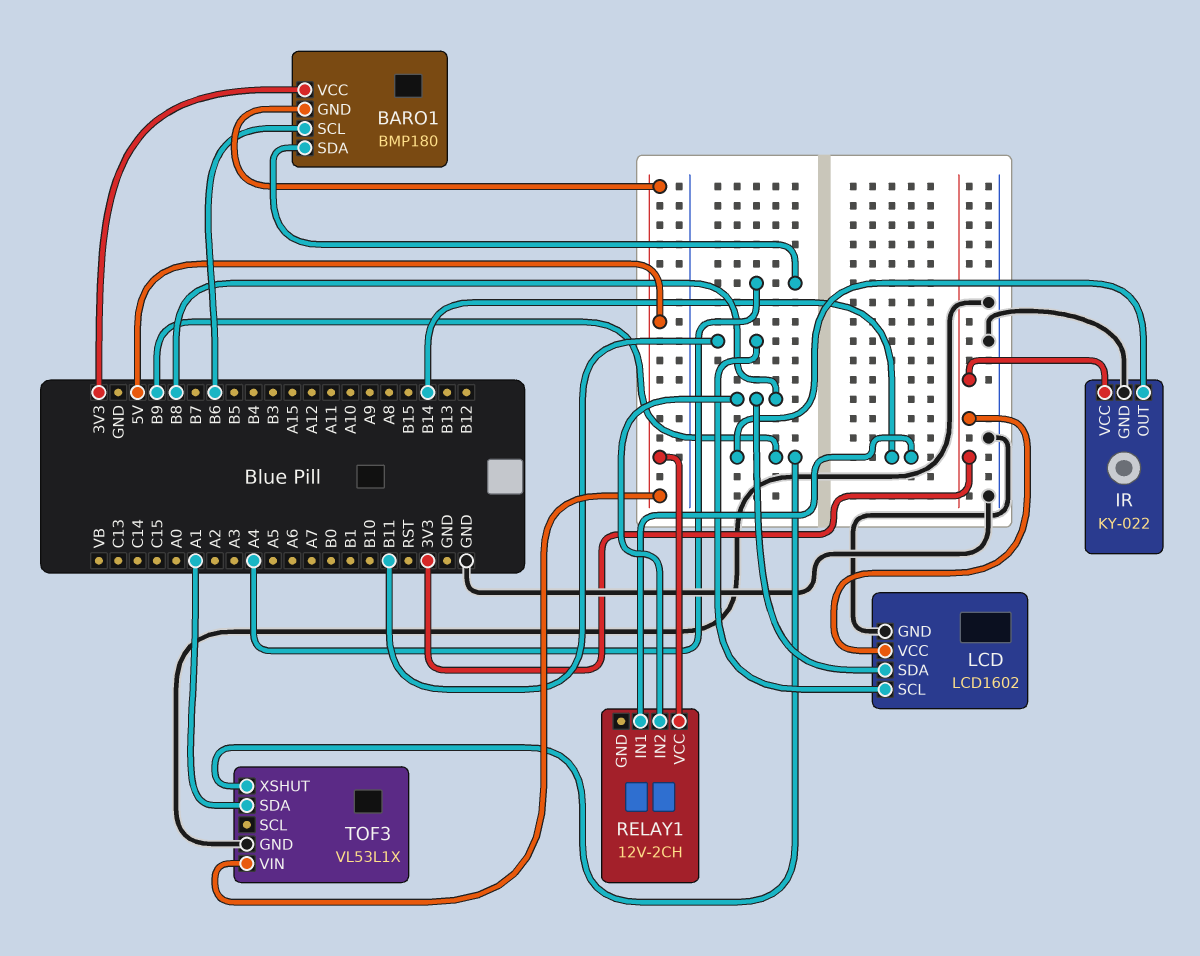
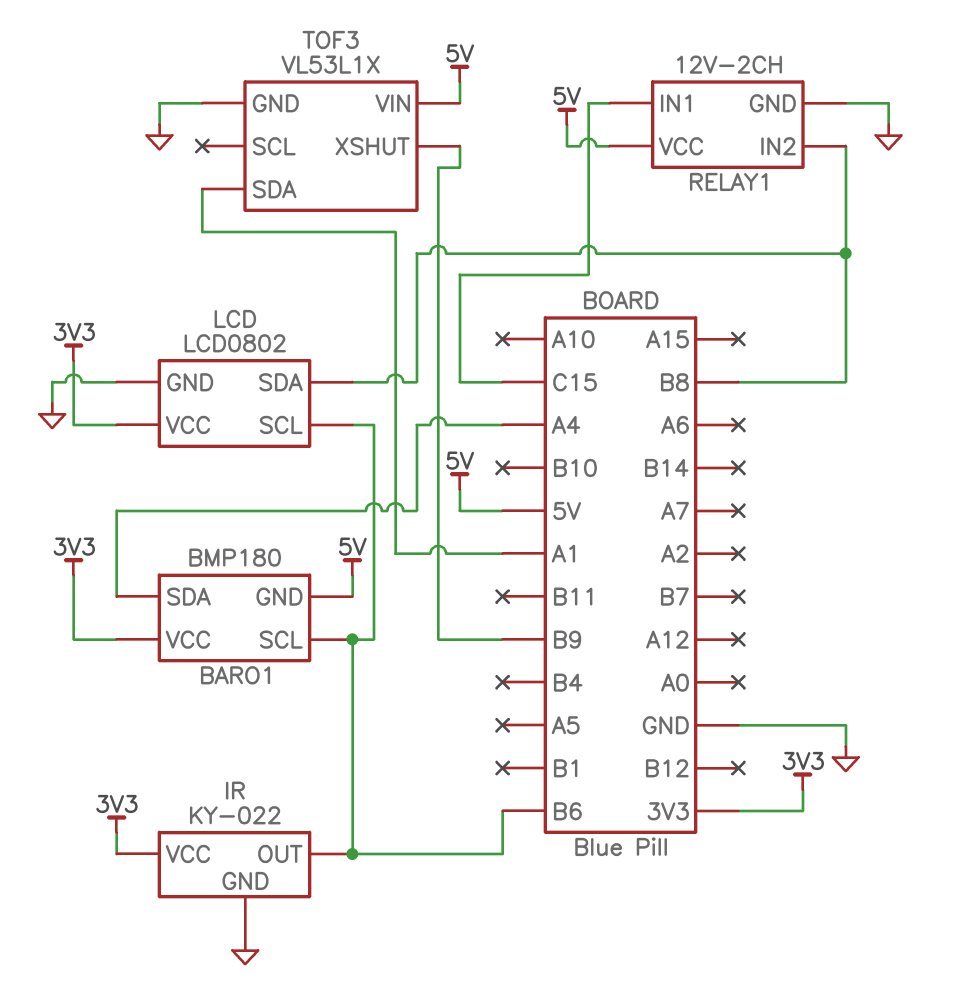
IR pin OUT: B9 -> B6
LCD: LCD1602 -> LCD0802
LCD pin SCL: B11 -> B6
RELAY1 pin GND: none -> GND
RELAY1 pin IN1: B14 -> C15

